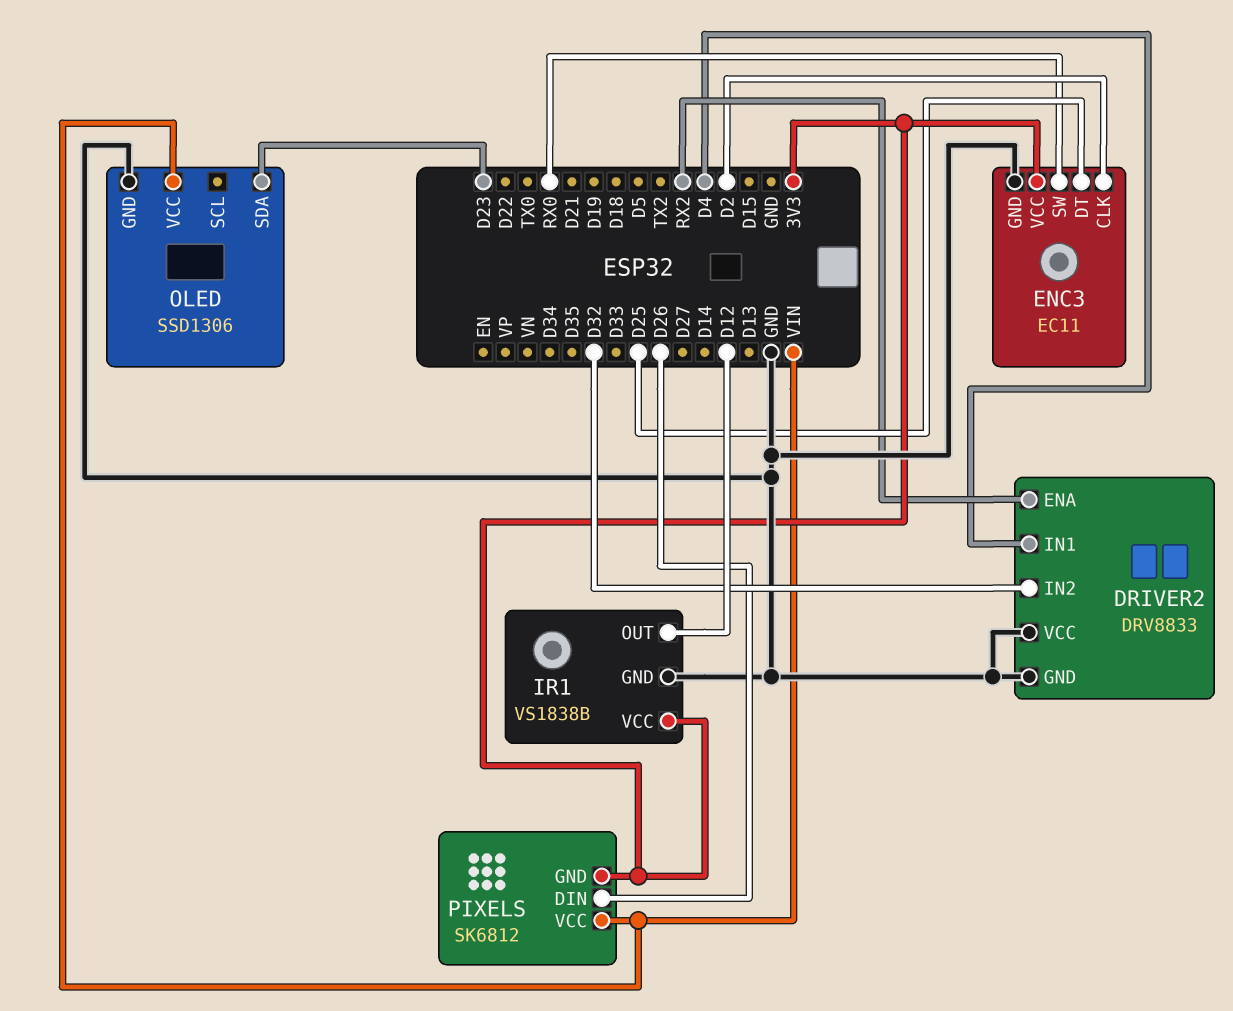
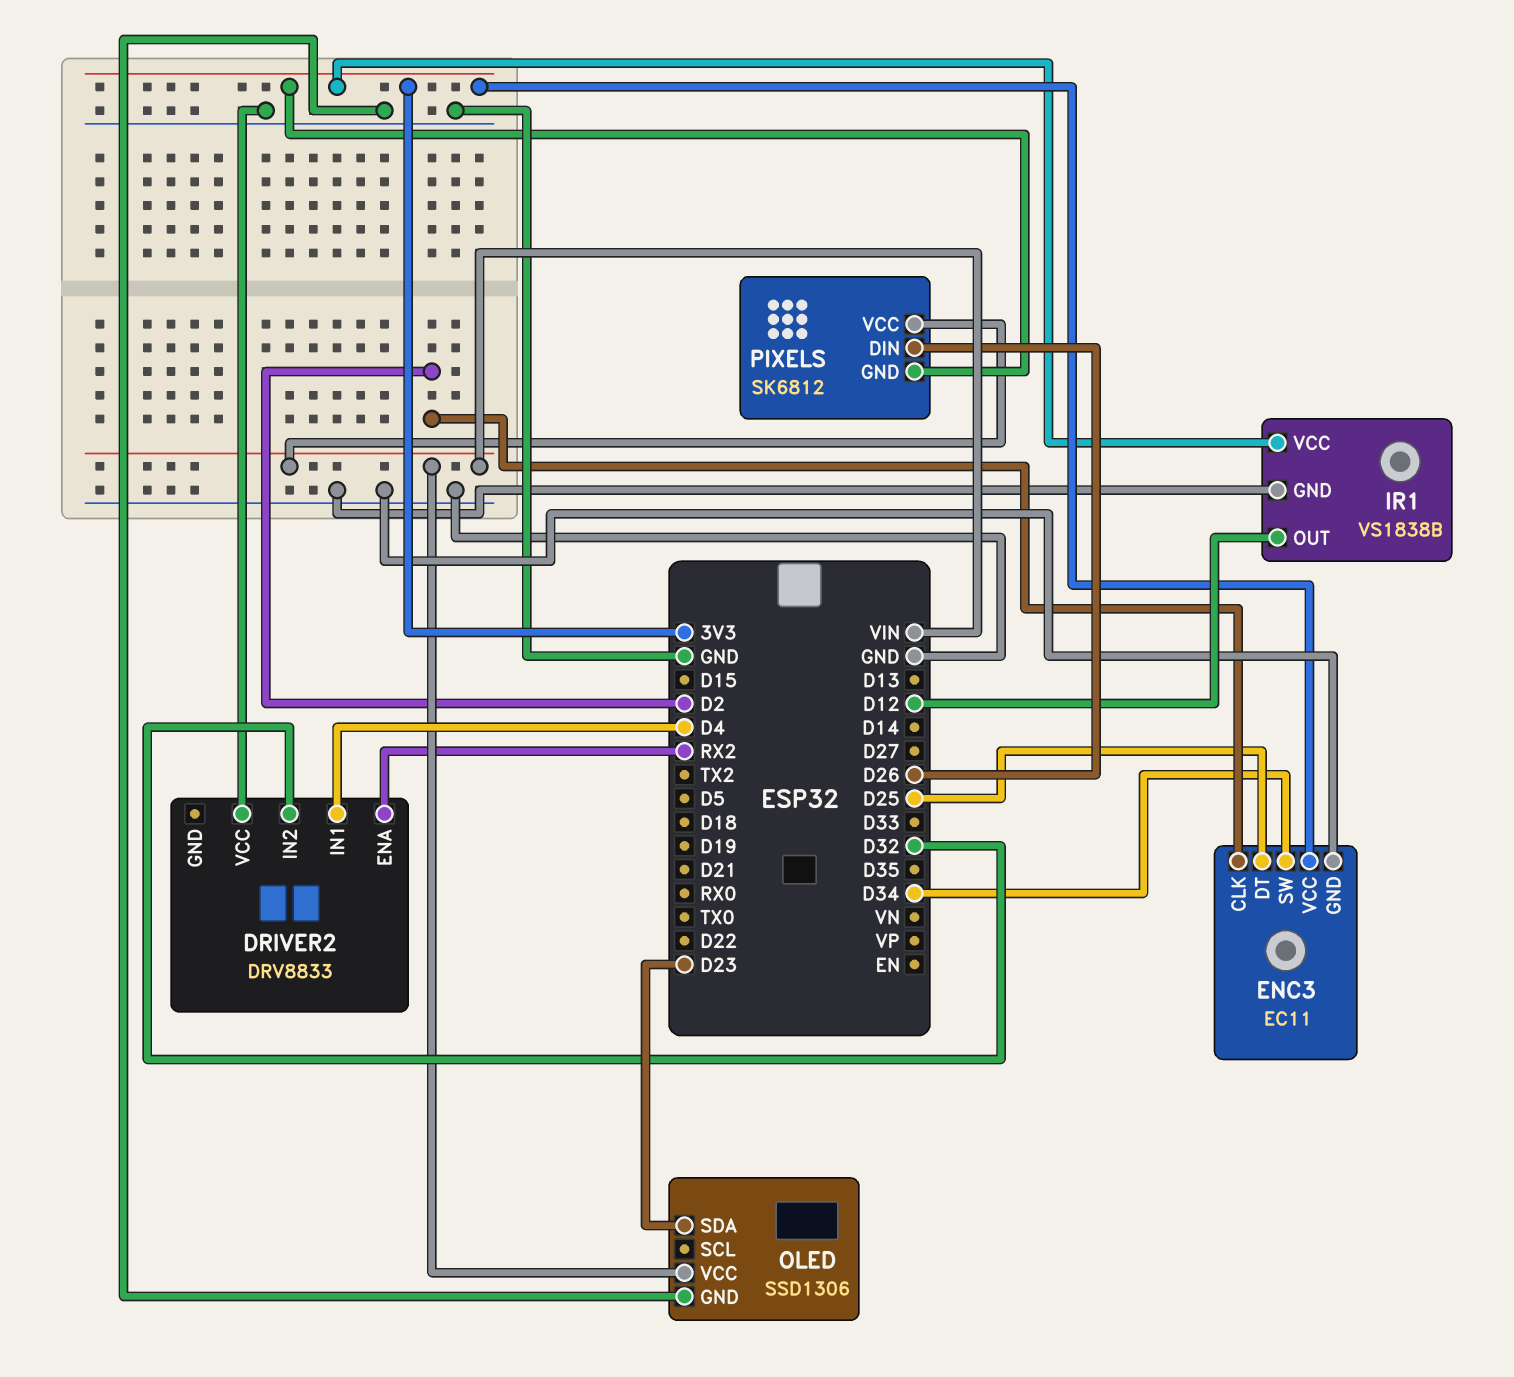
DRIVER2 pin GND: GND -> none
ENC3 pin SW: RX0 -> D34

